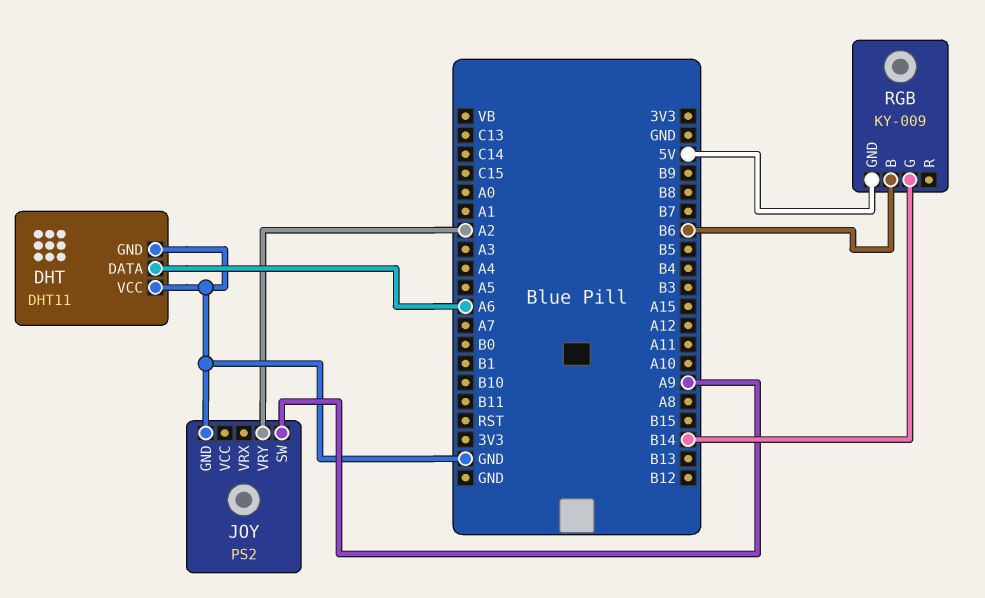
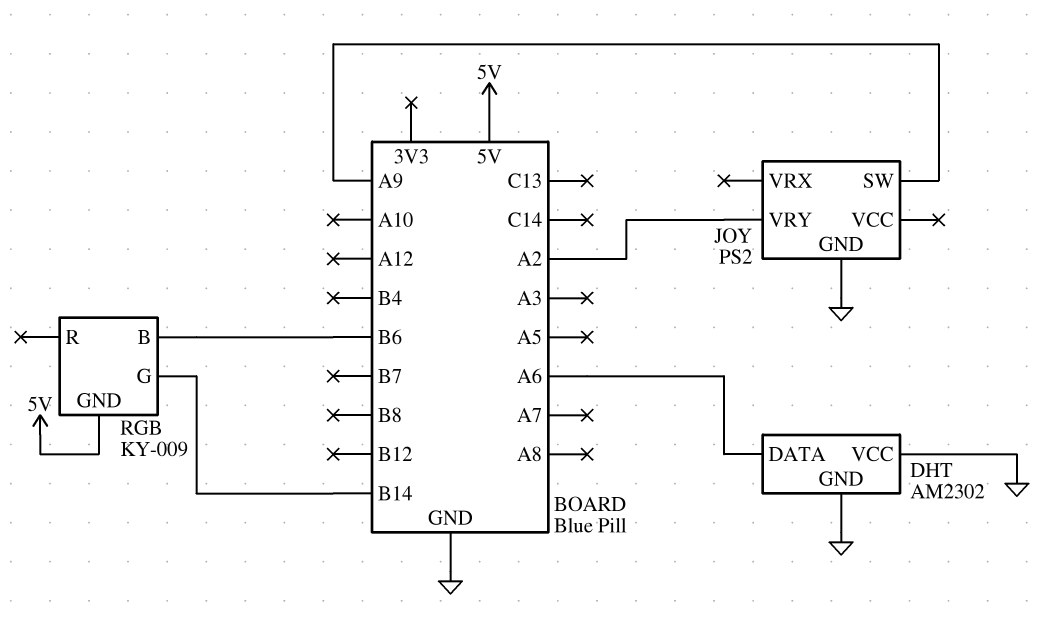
DHT: DHT11 -> AM2302

